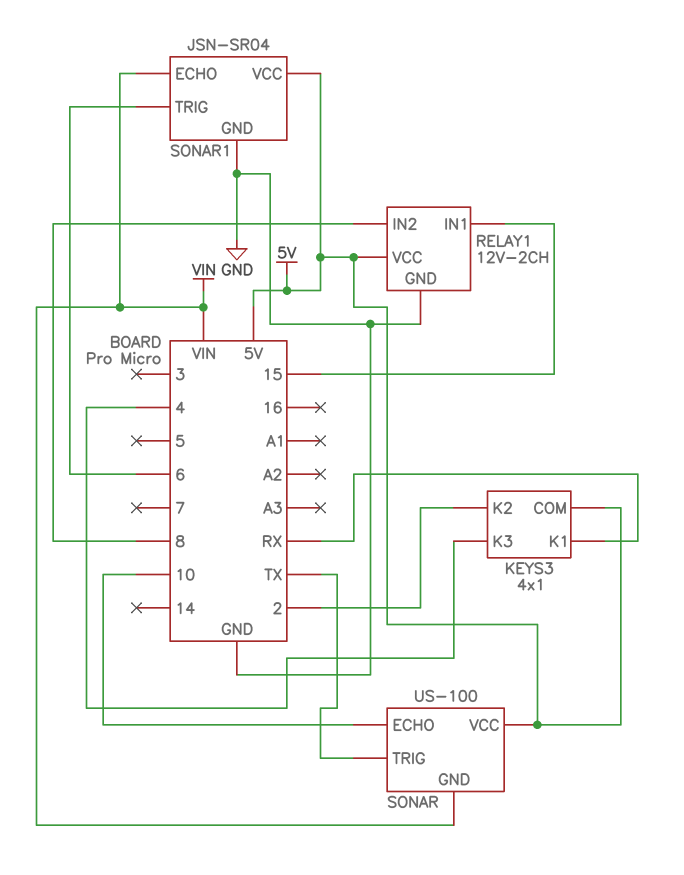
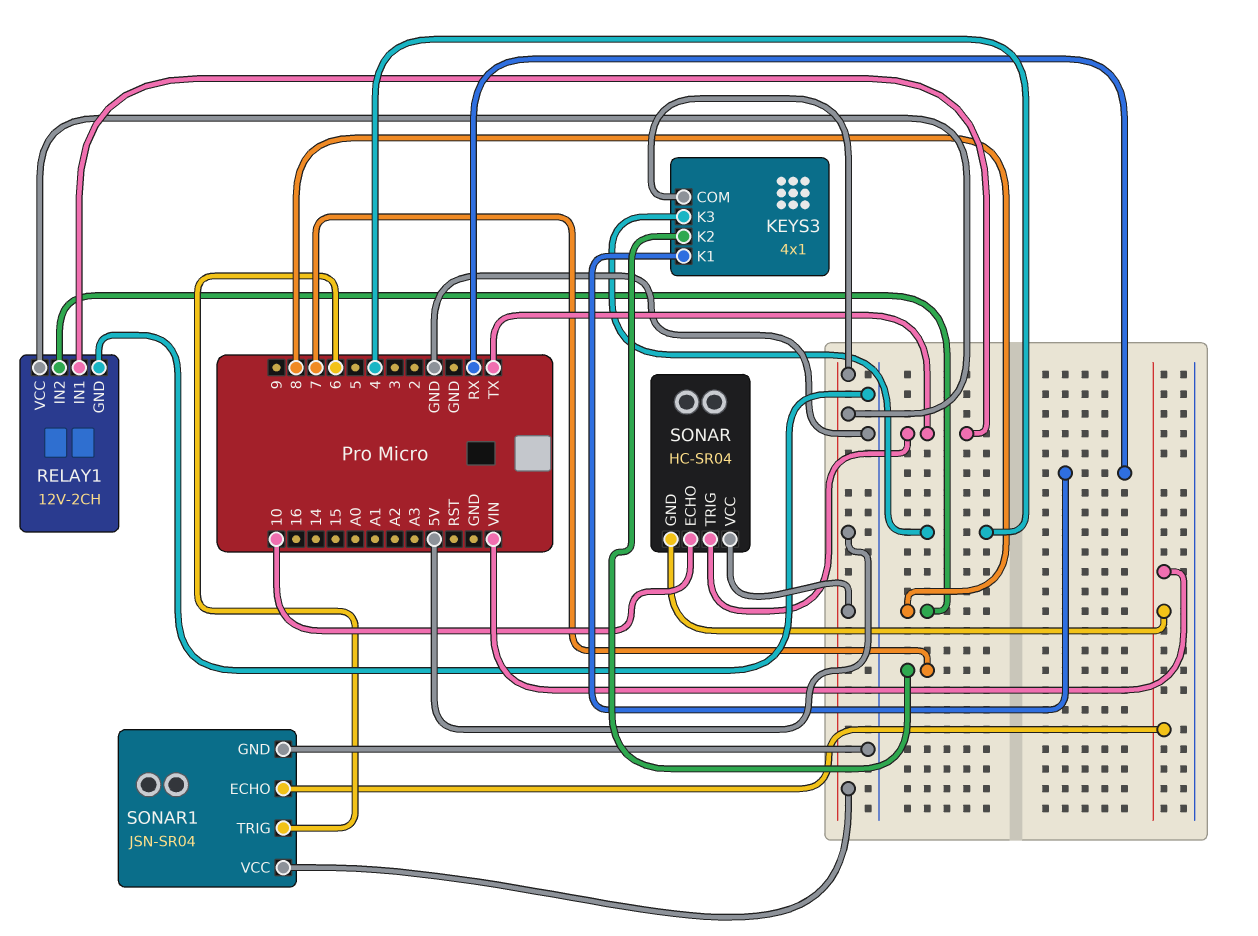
KEYS3 pin K2: 2 -> 7
RELAY1 pin IN1: 15 -> TX
SONAR: US-100 -> HC-SR04

